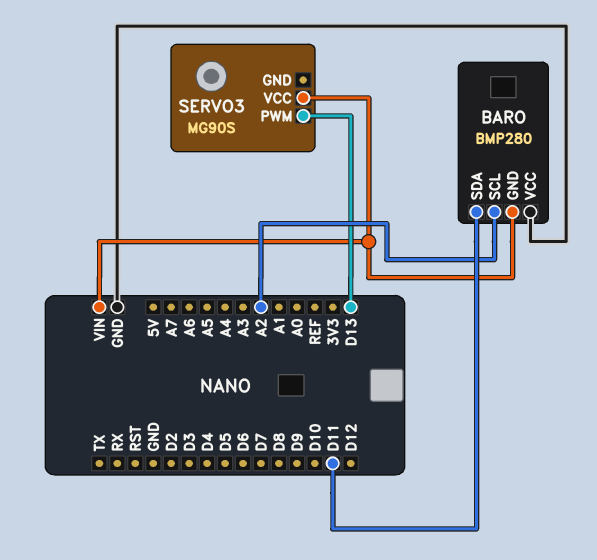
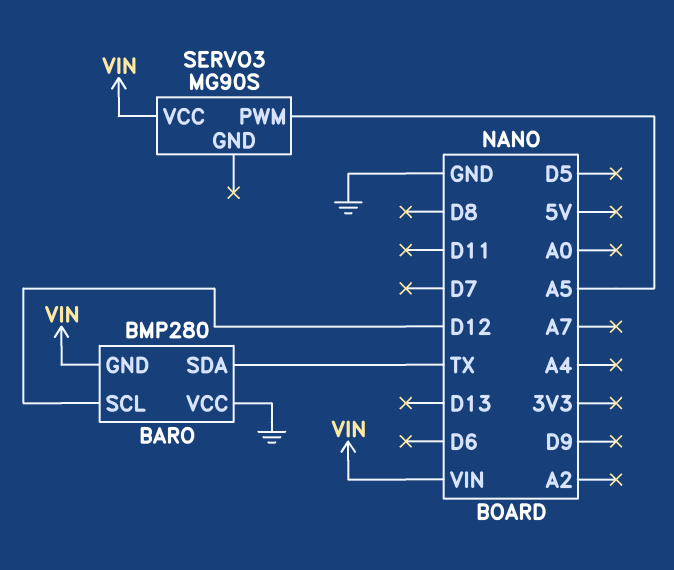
BARO pin SCL: A2 -> D12
BARO pin SDA: D11 -> TX
SERVO3 pin PWM: D13 -> A5

